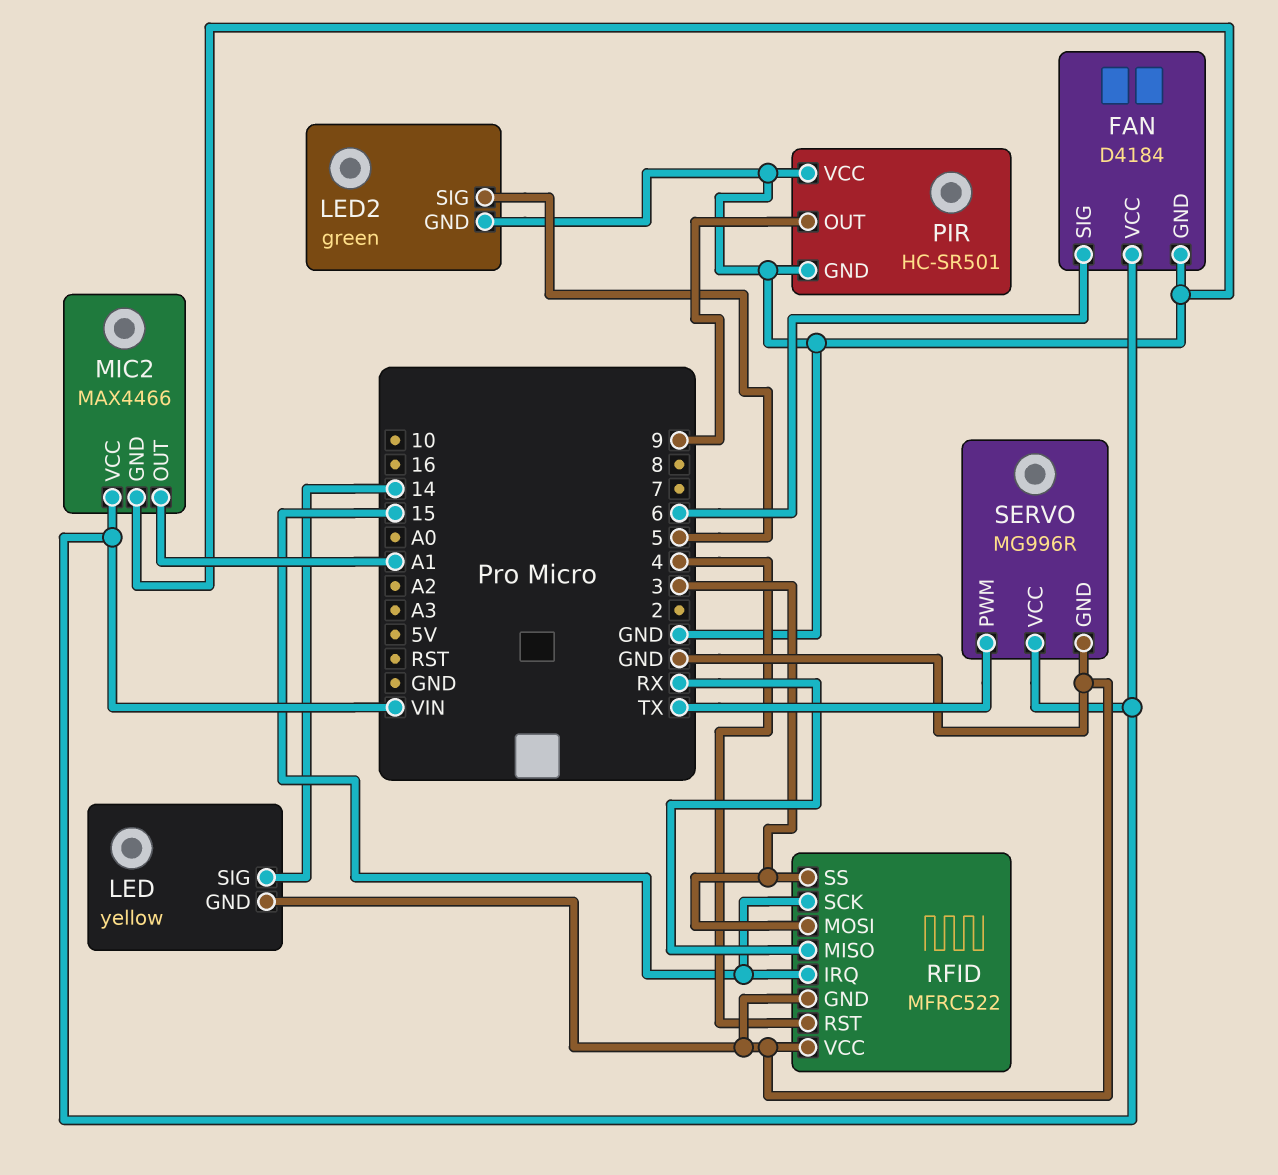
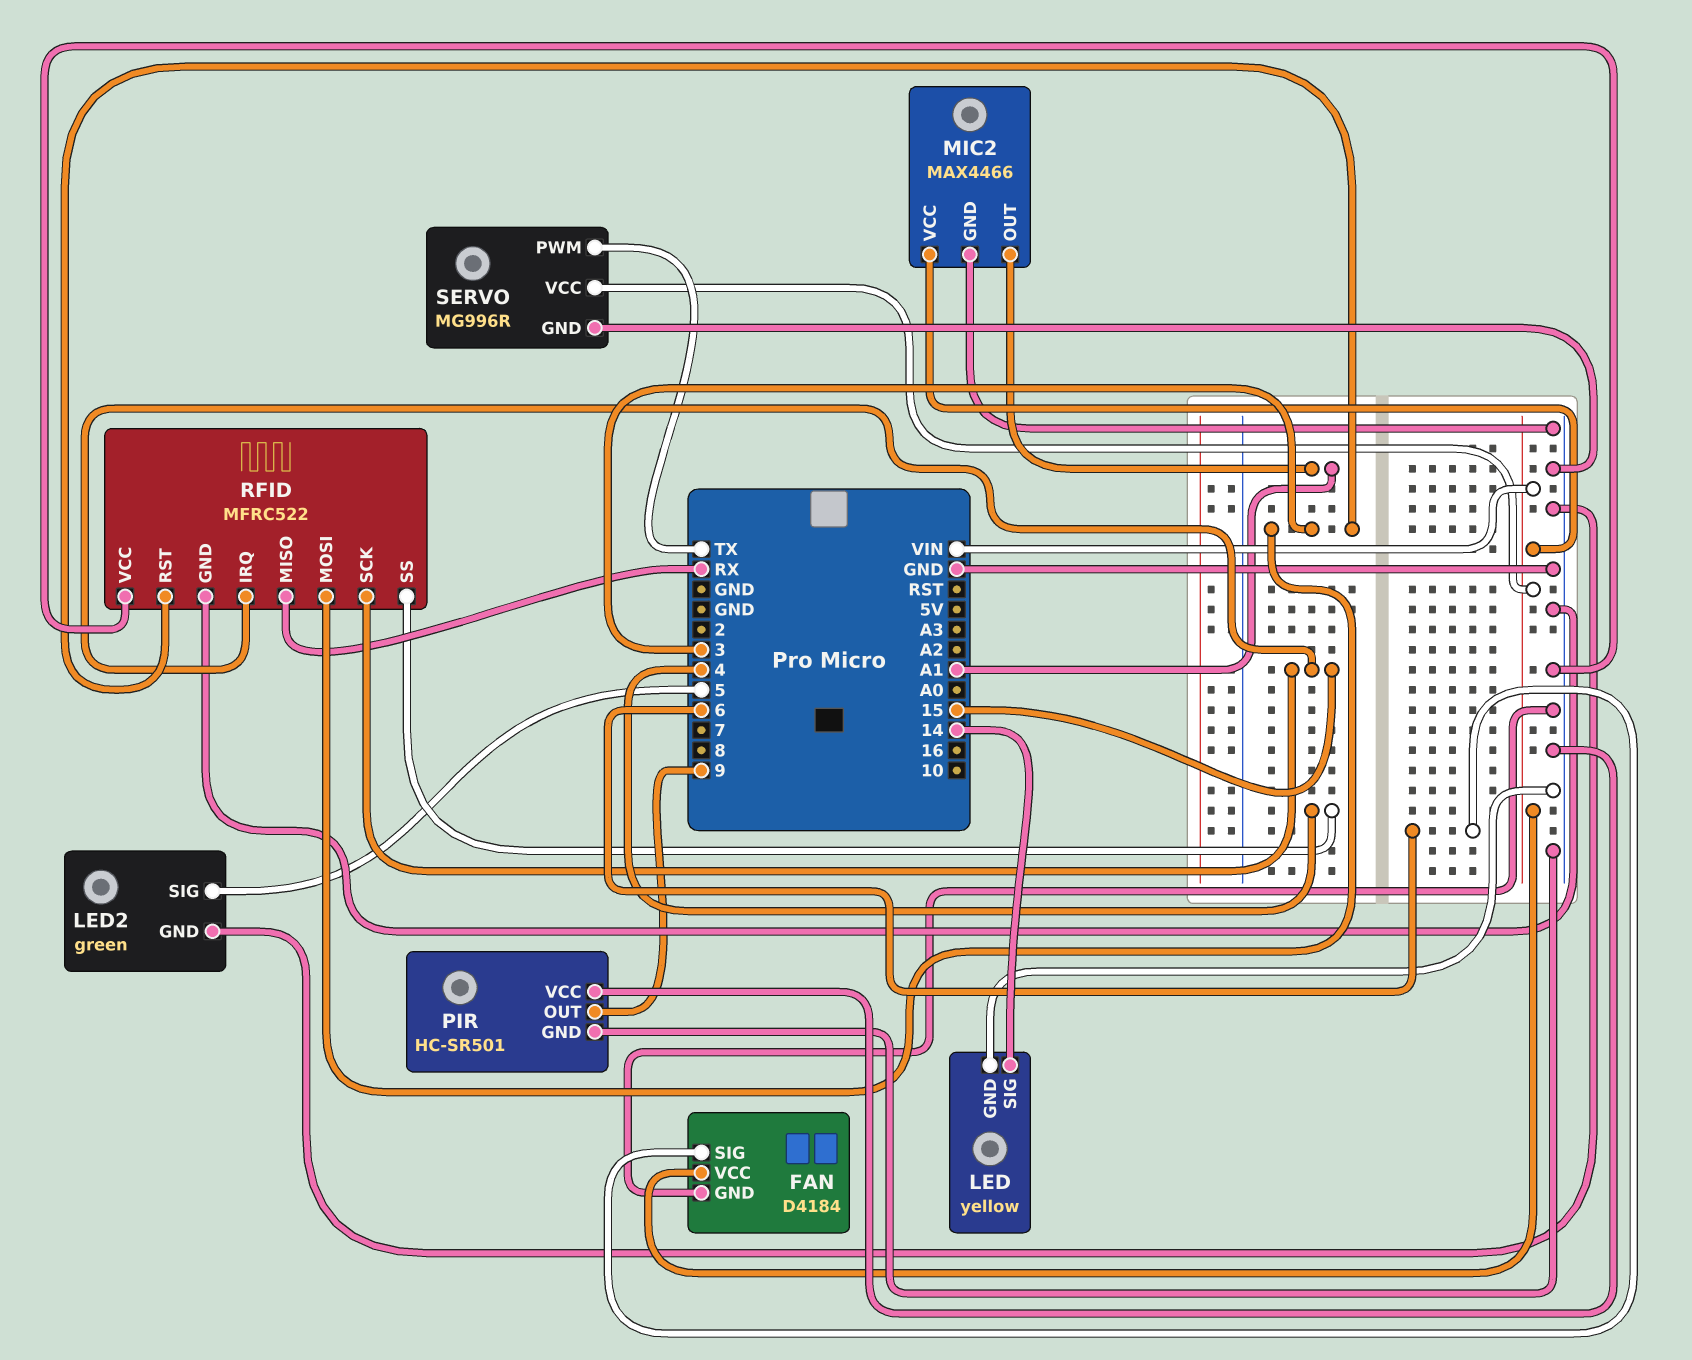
RFID pin RST: 4 -> 3
RFID pin SS: 3 -> 4

